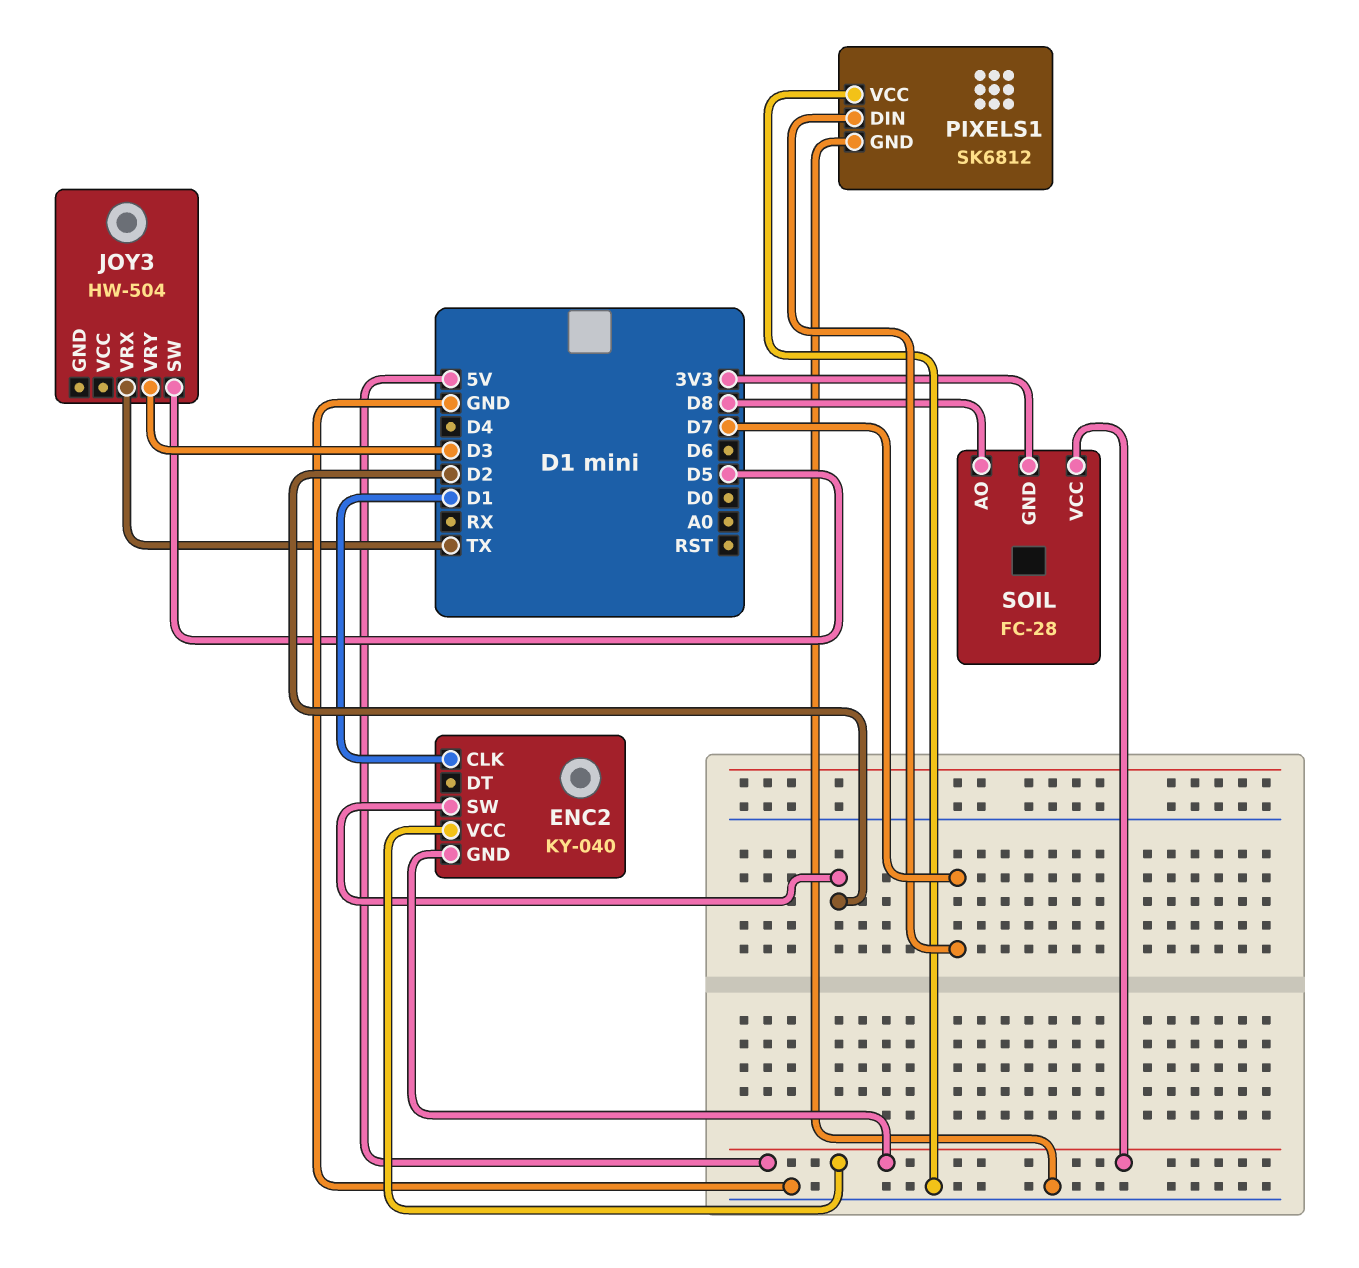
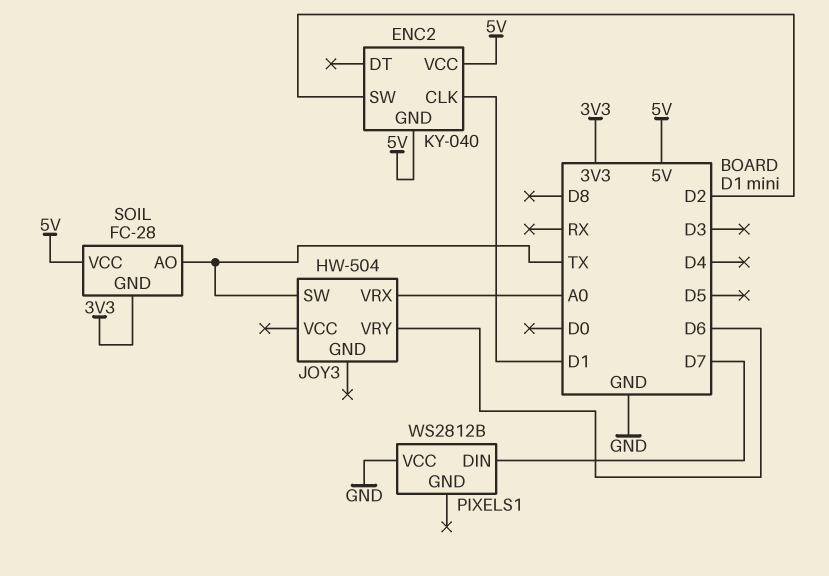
JOY3 pin SW: D5 -> TX
JOY3 pin VRX: TX -> A0
JOY3 pin VRY: D3 -> D6
PIXELS1: SK6812 -> WS2812B
PIXELS1 pin GND: GND -> none
SOIL pin AO: D8 -> TX

